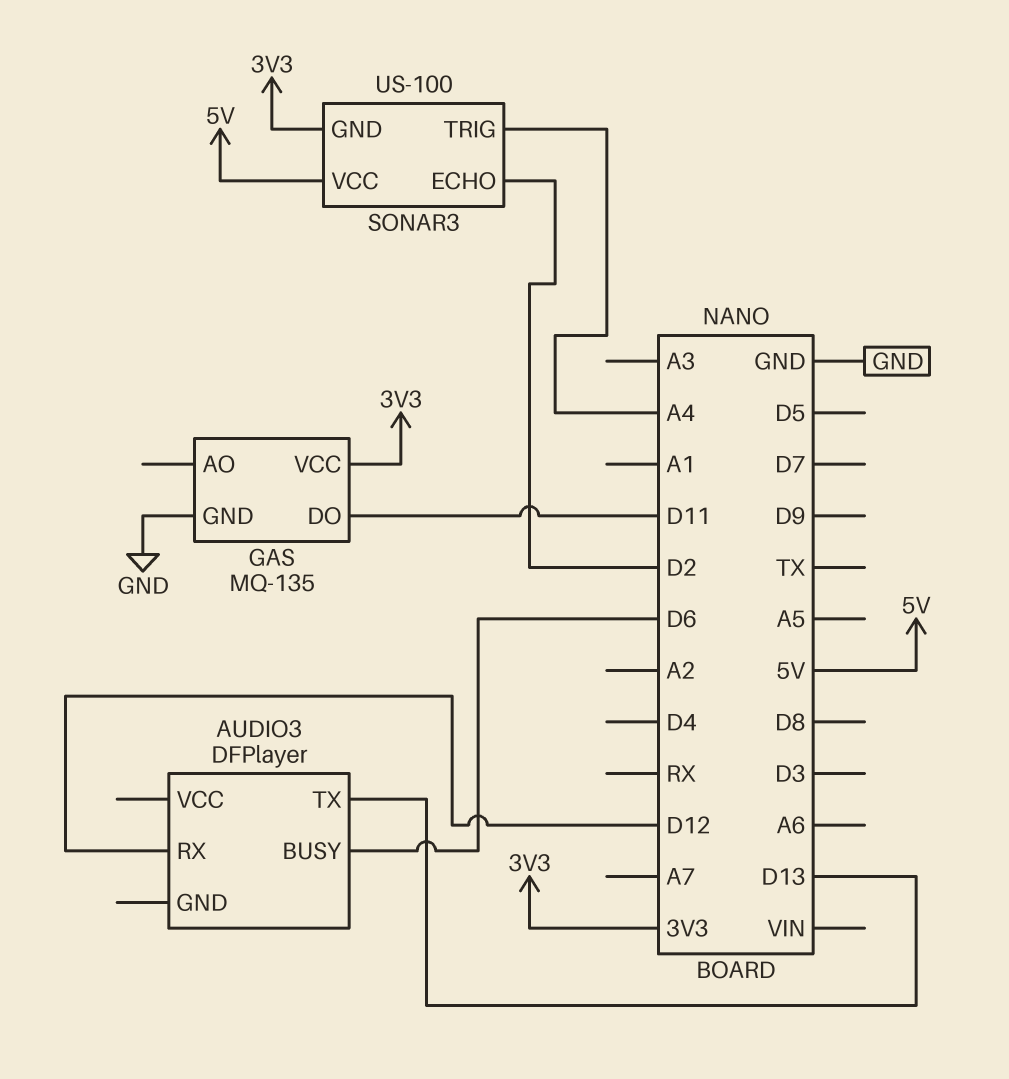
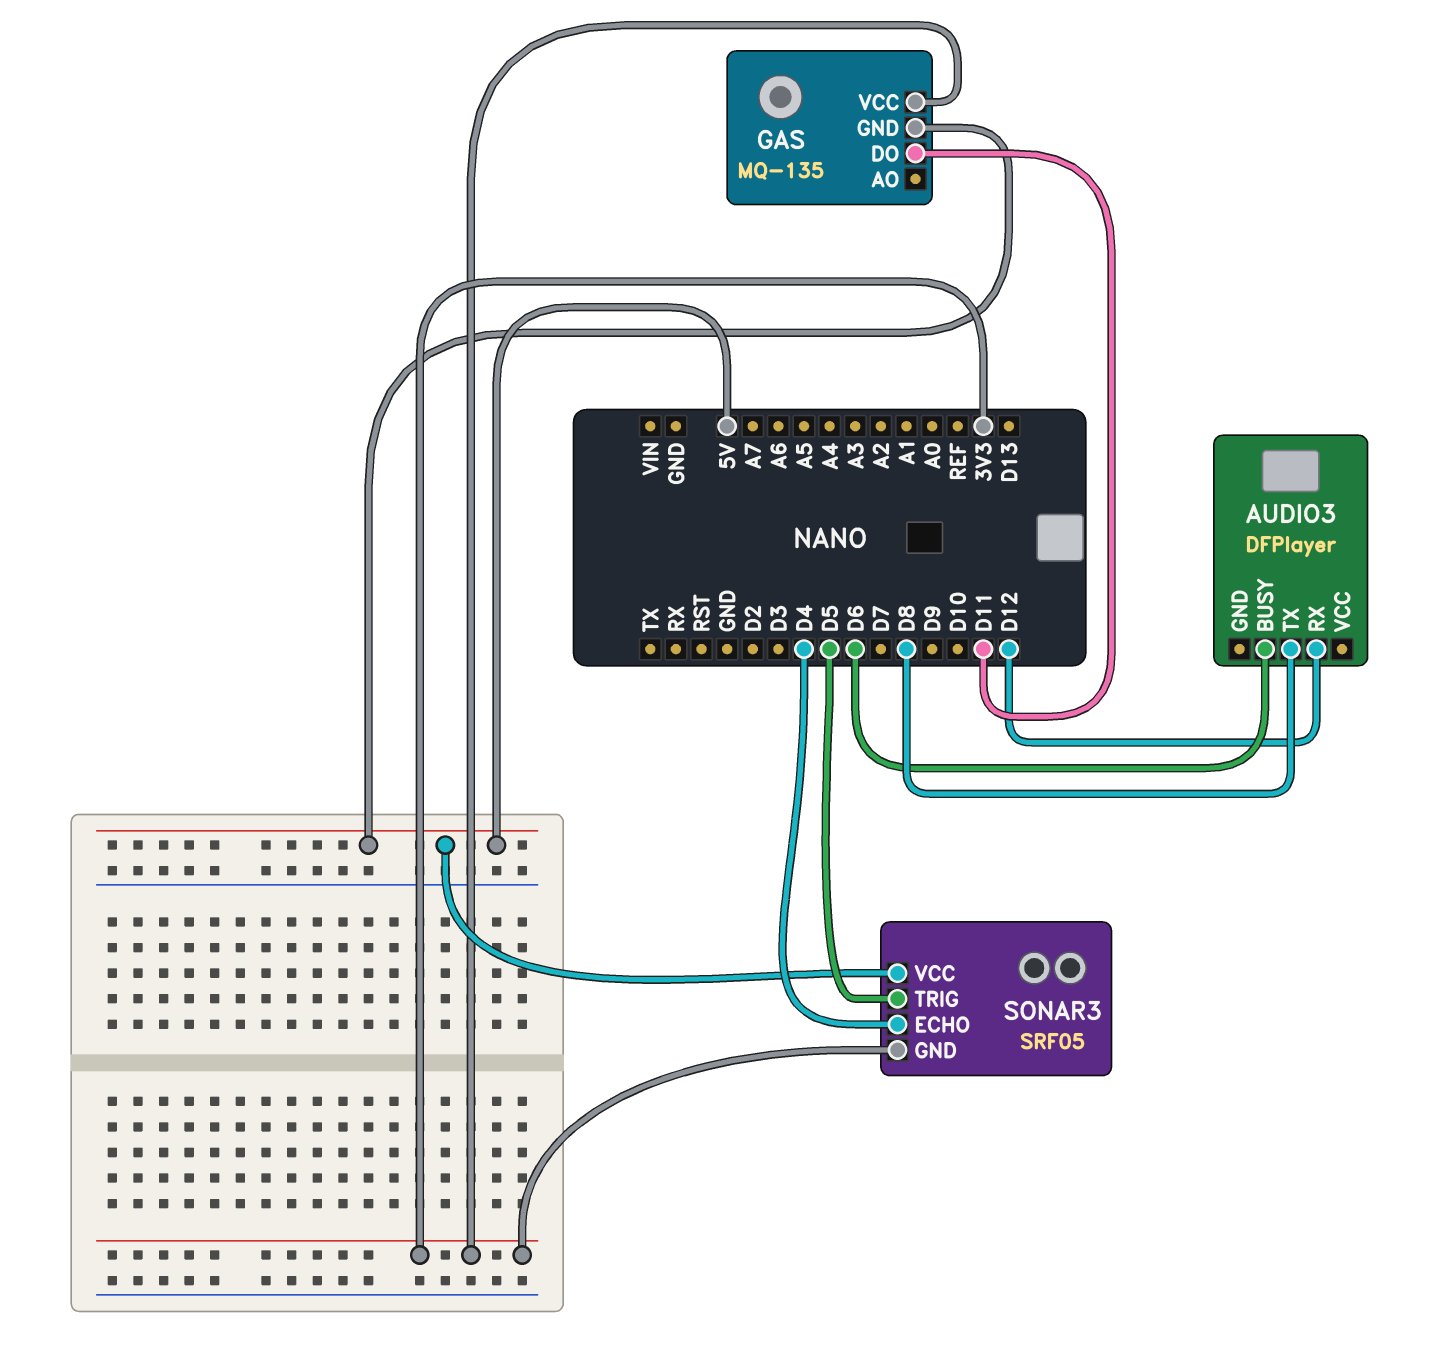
AUDIO3 pin TX: D13 -> D8
GAS pin GND: GND -> 5V
SONAR3: US-100 -> SRF05
SONAR3 pin ECHO: D2 -> D4
SONAR3 pin TRIG: A4 -> D5

